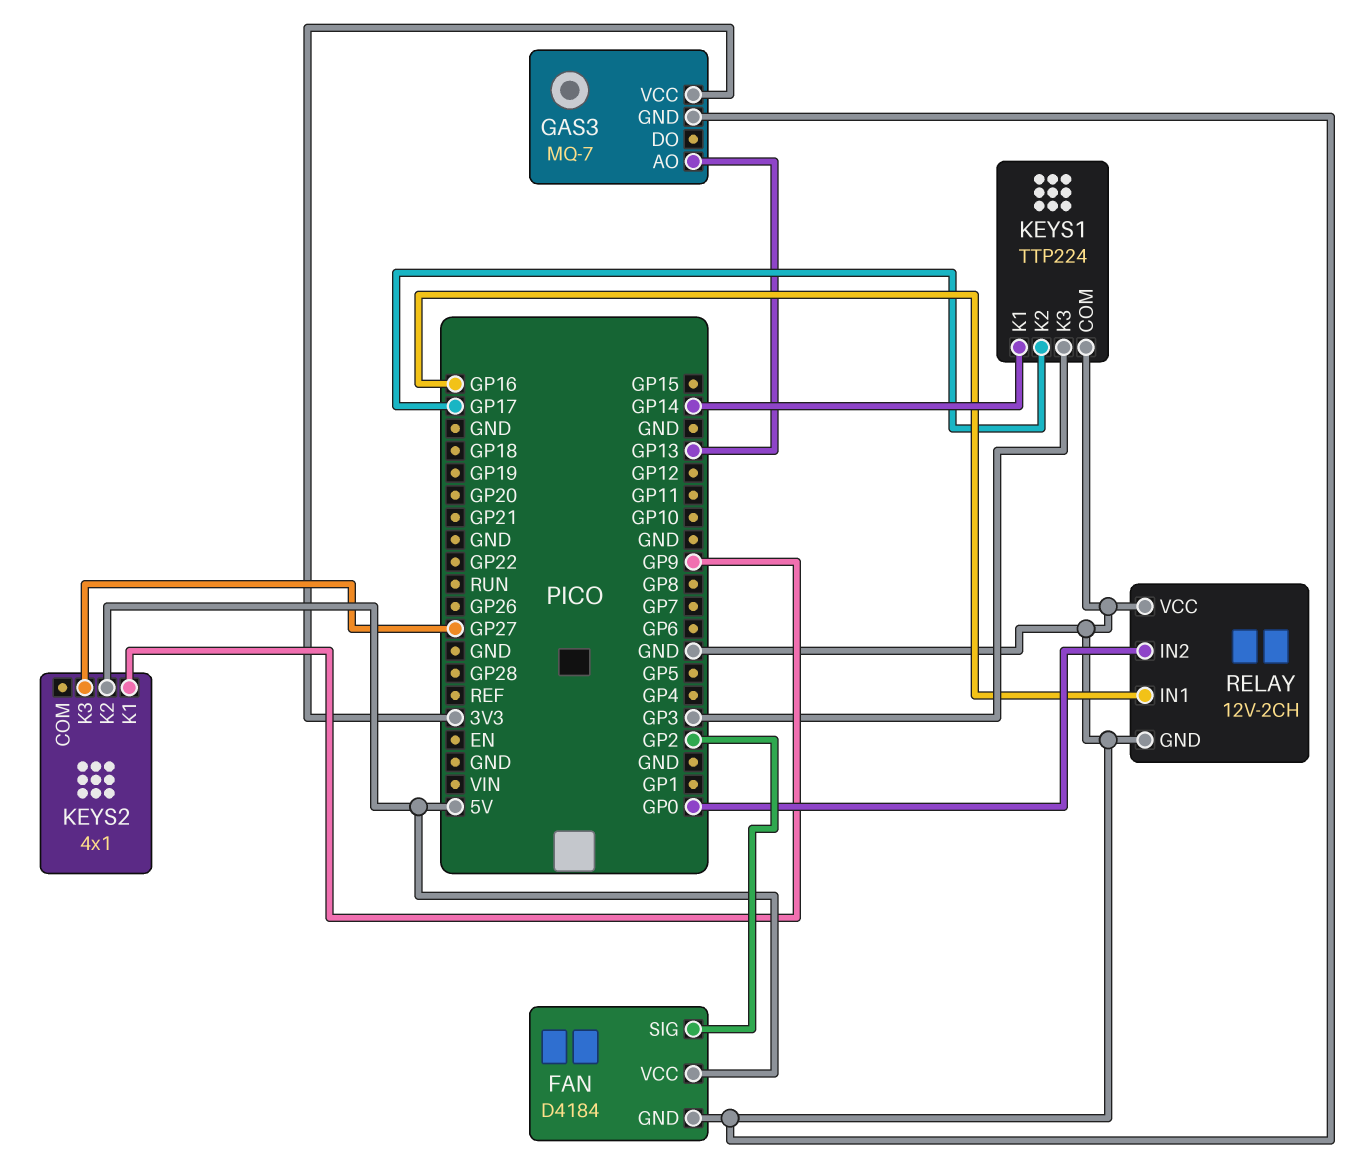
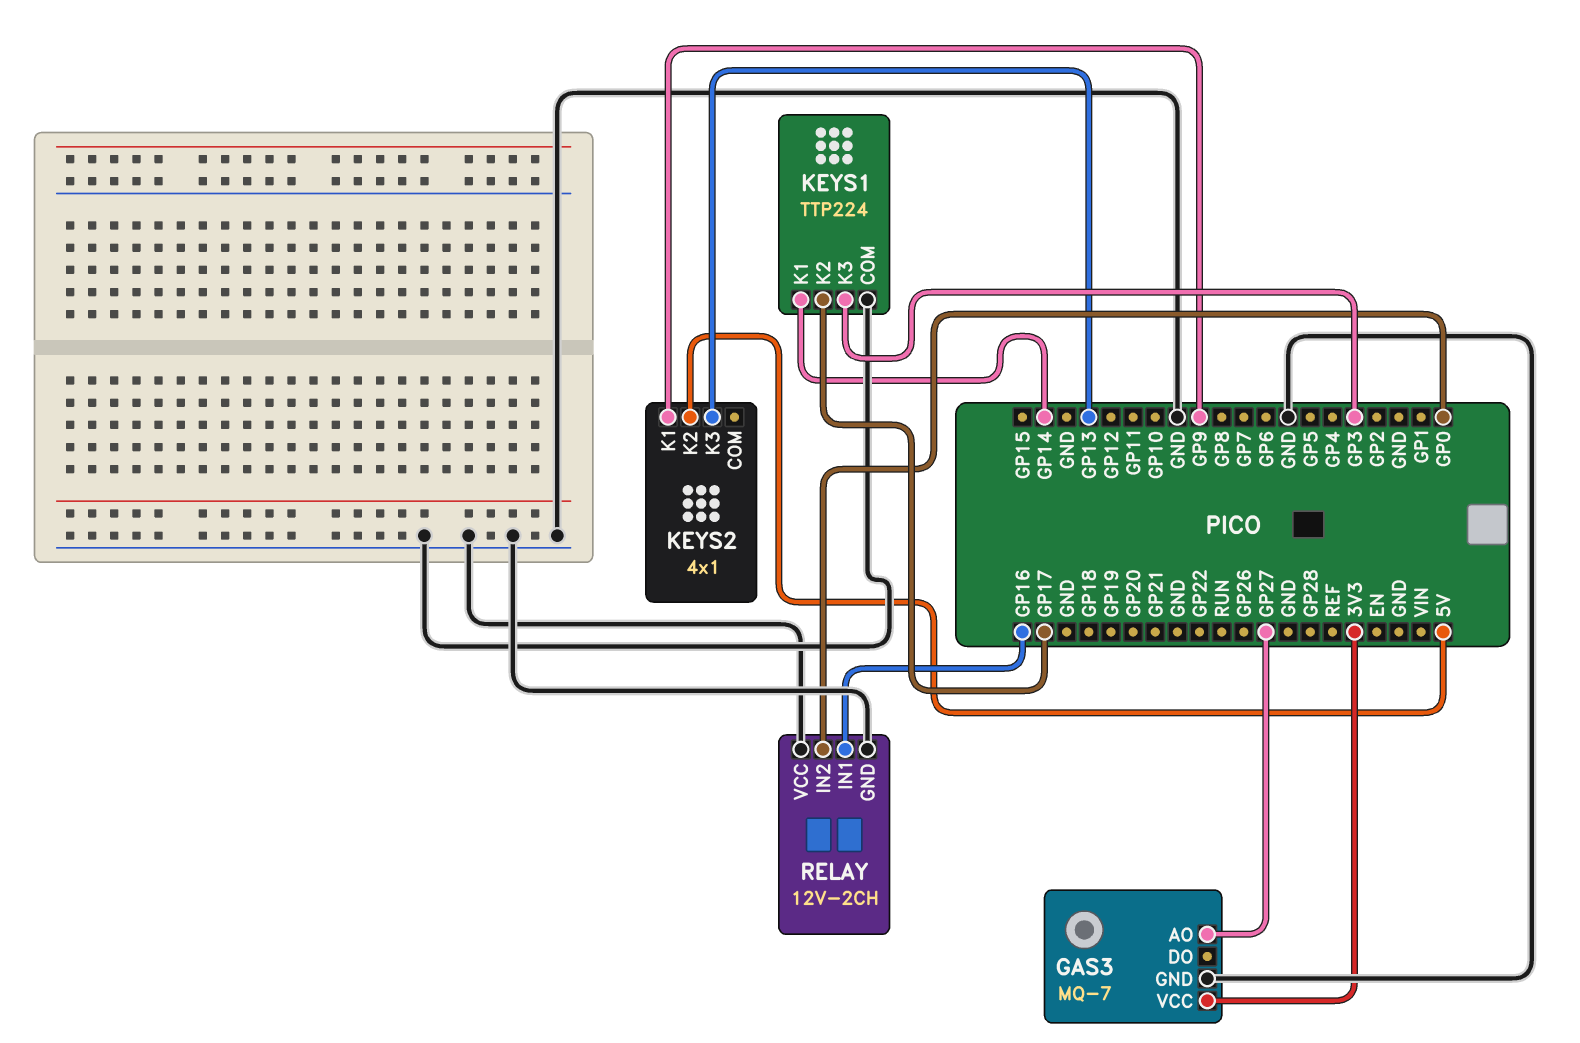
FAN: D4184 -> none
FAN pin GND: GND -> none
FAN pin SIG: GP2 -> none
FAN pin VCC: 5V -> none
GAS3 pin AO: GP13 -> GP27
KEYS2 pin K3: GP27 -> GP13

